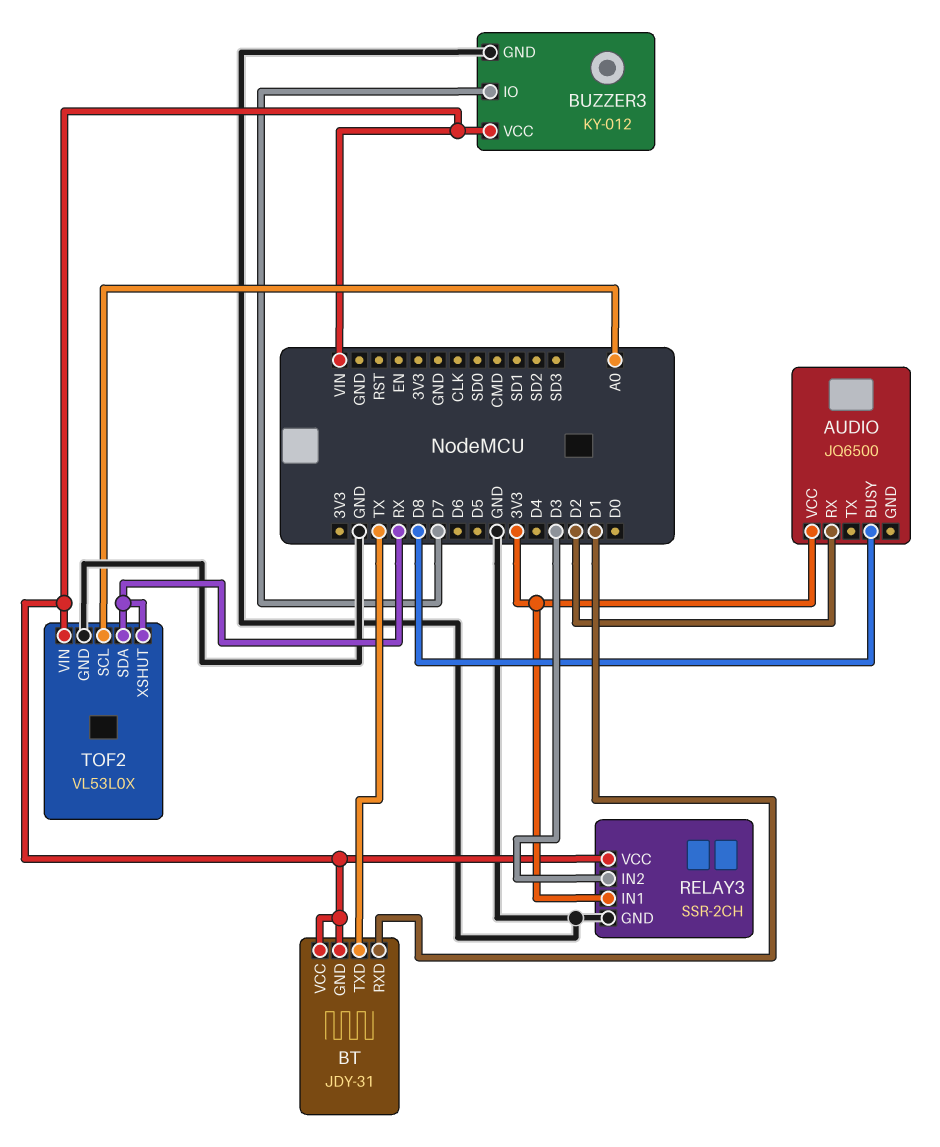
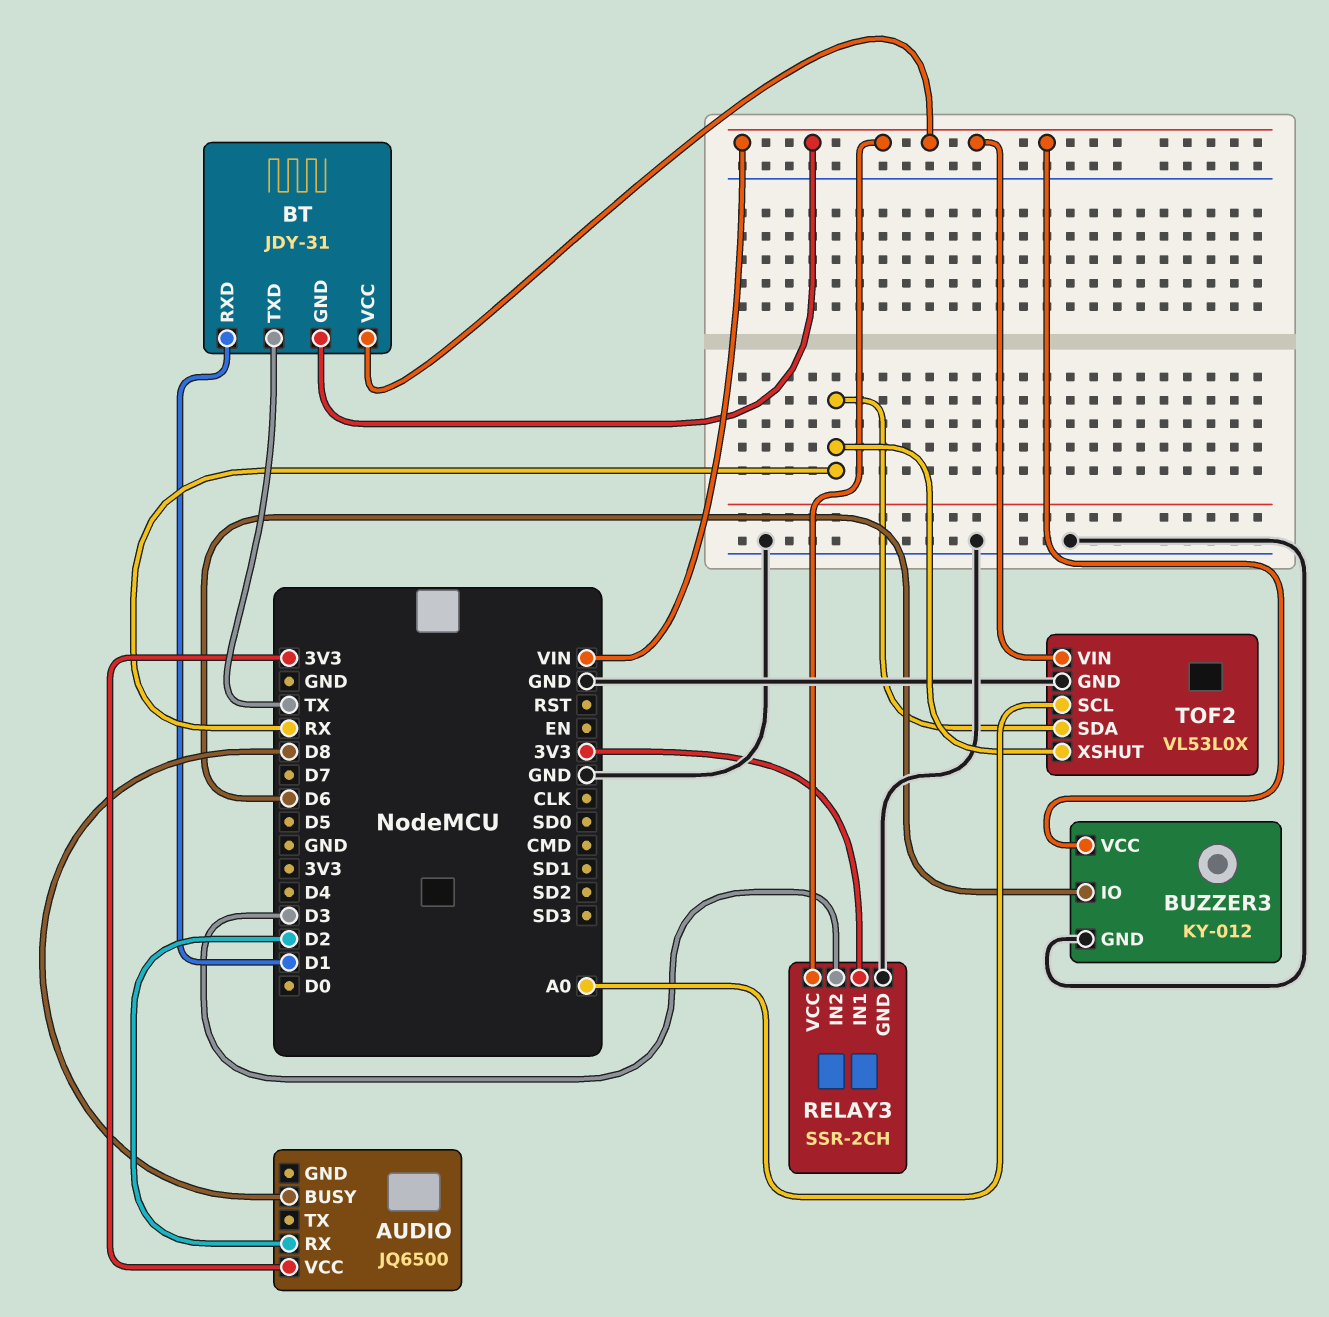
BUZZER3 pin IO: D7 -> D6

